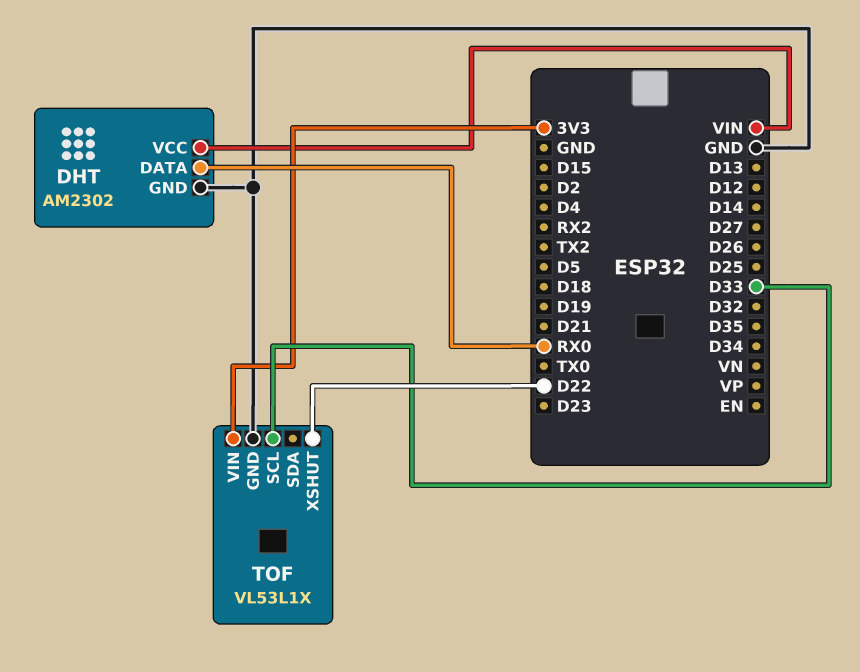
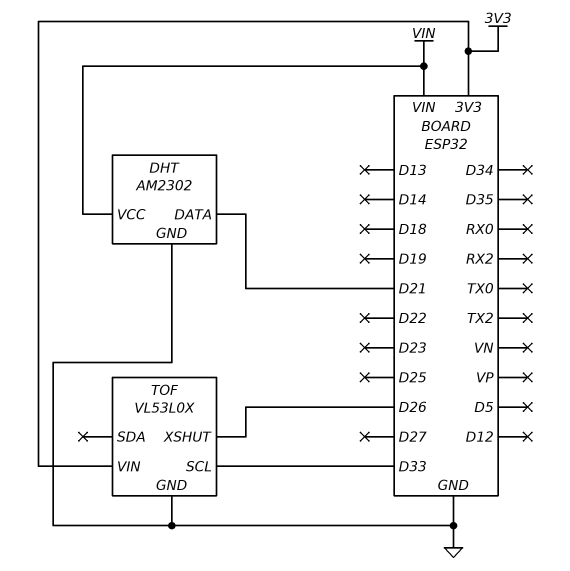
DHT pin DATA: RX0 -> D21
TOF: VL53L1X -> VL53L0X
TOF pin XSHUT: D22 -> D26

